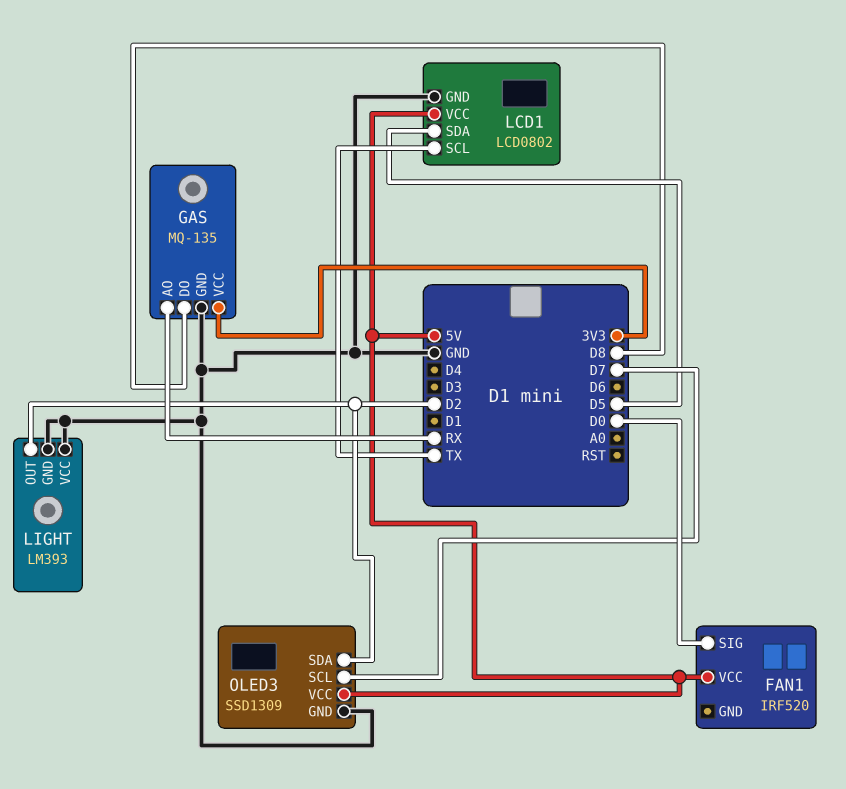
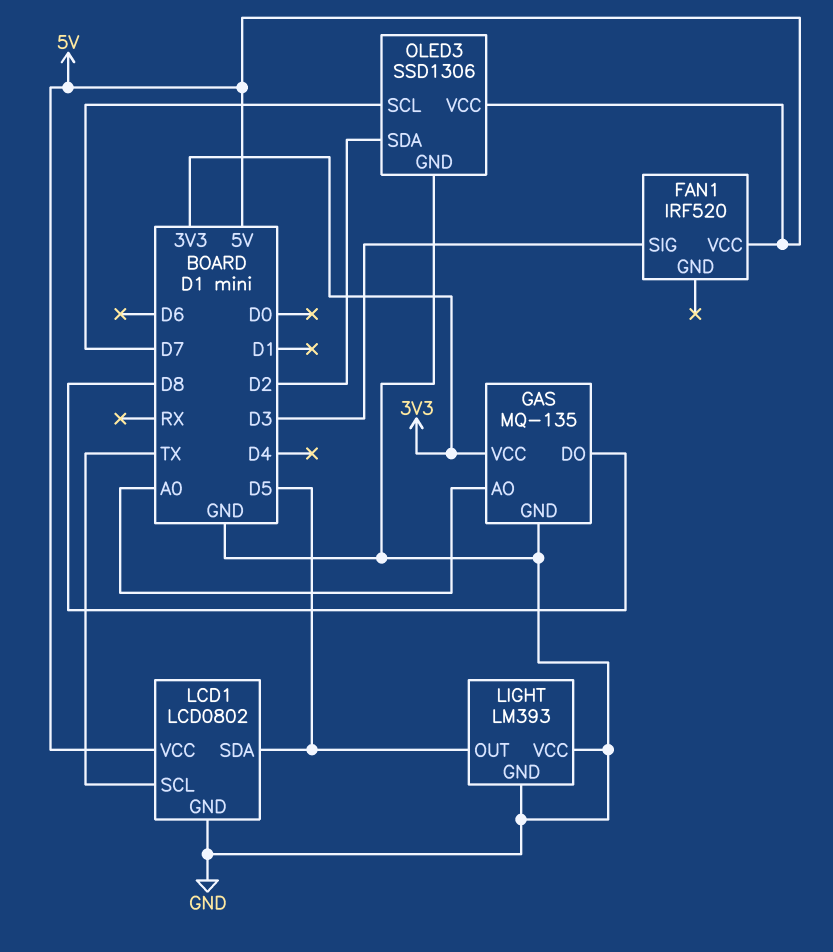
FAN1 pin SIG: D0 -> D3
GAS pin AO: RX -> A0
LIGHT pin OUT: D2 -> D5
OLED3: SSD1309 -> SSD1306

